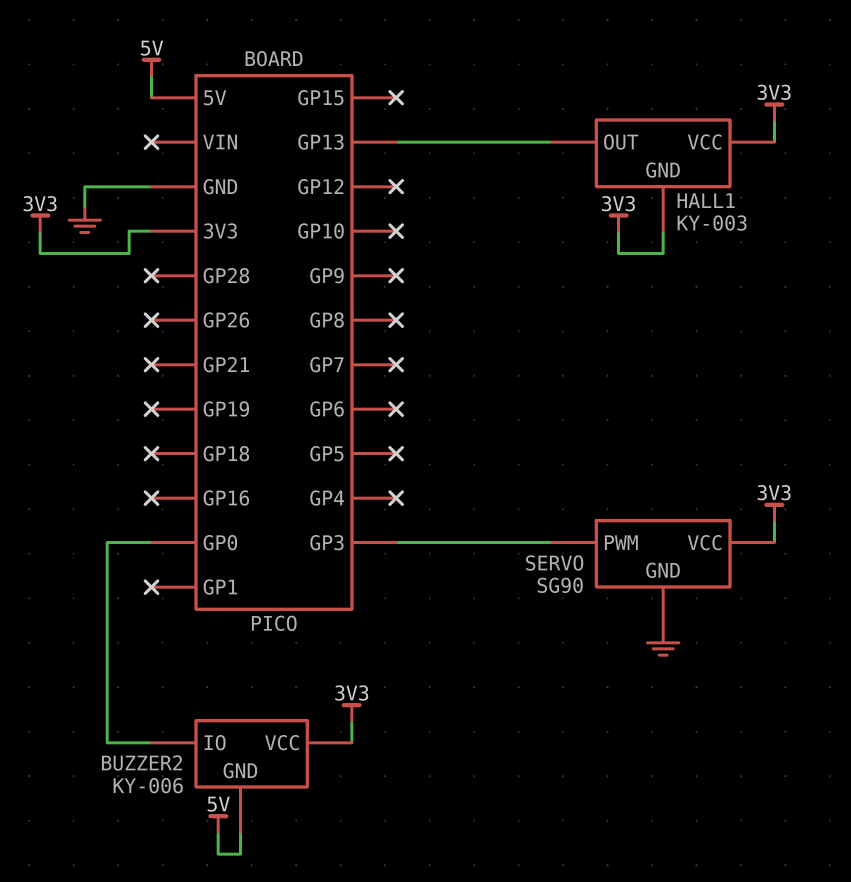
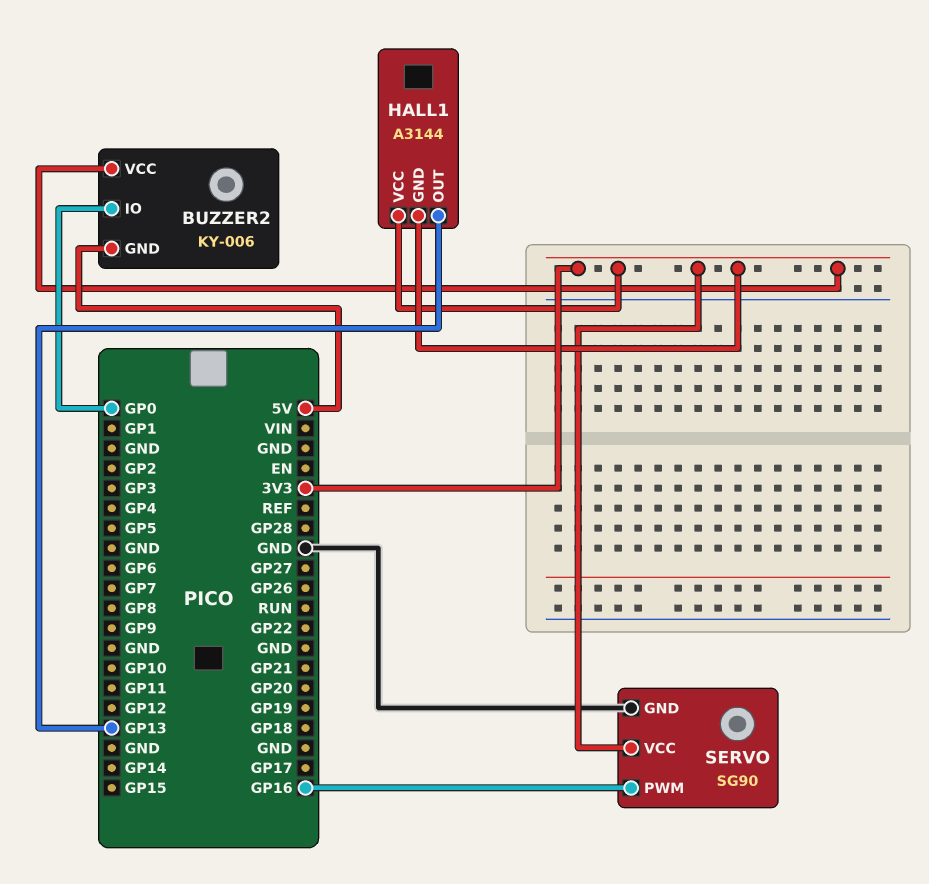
HALL1: KY-003 -> A3144
SERVO pin PWM: GP3 -> GP16

